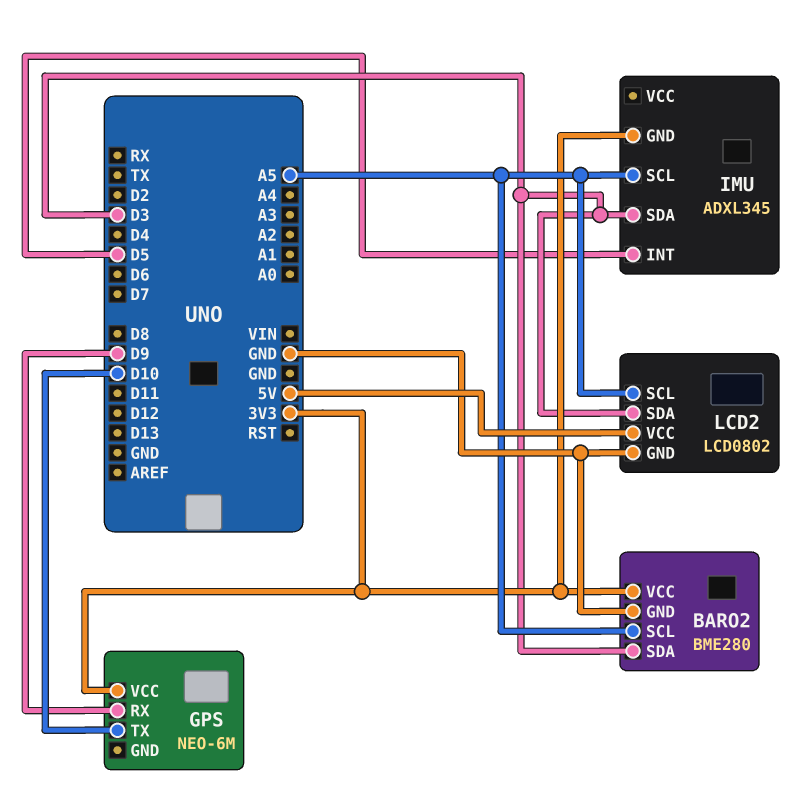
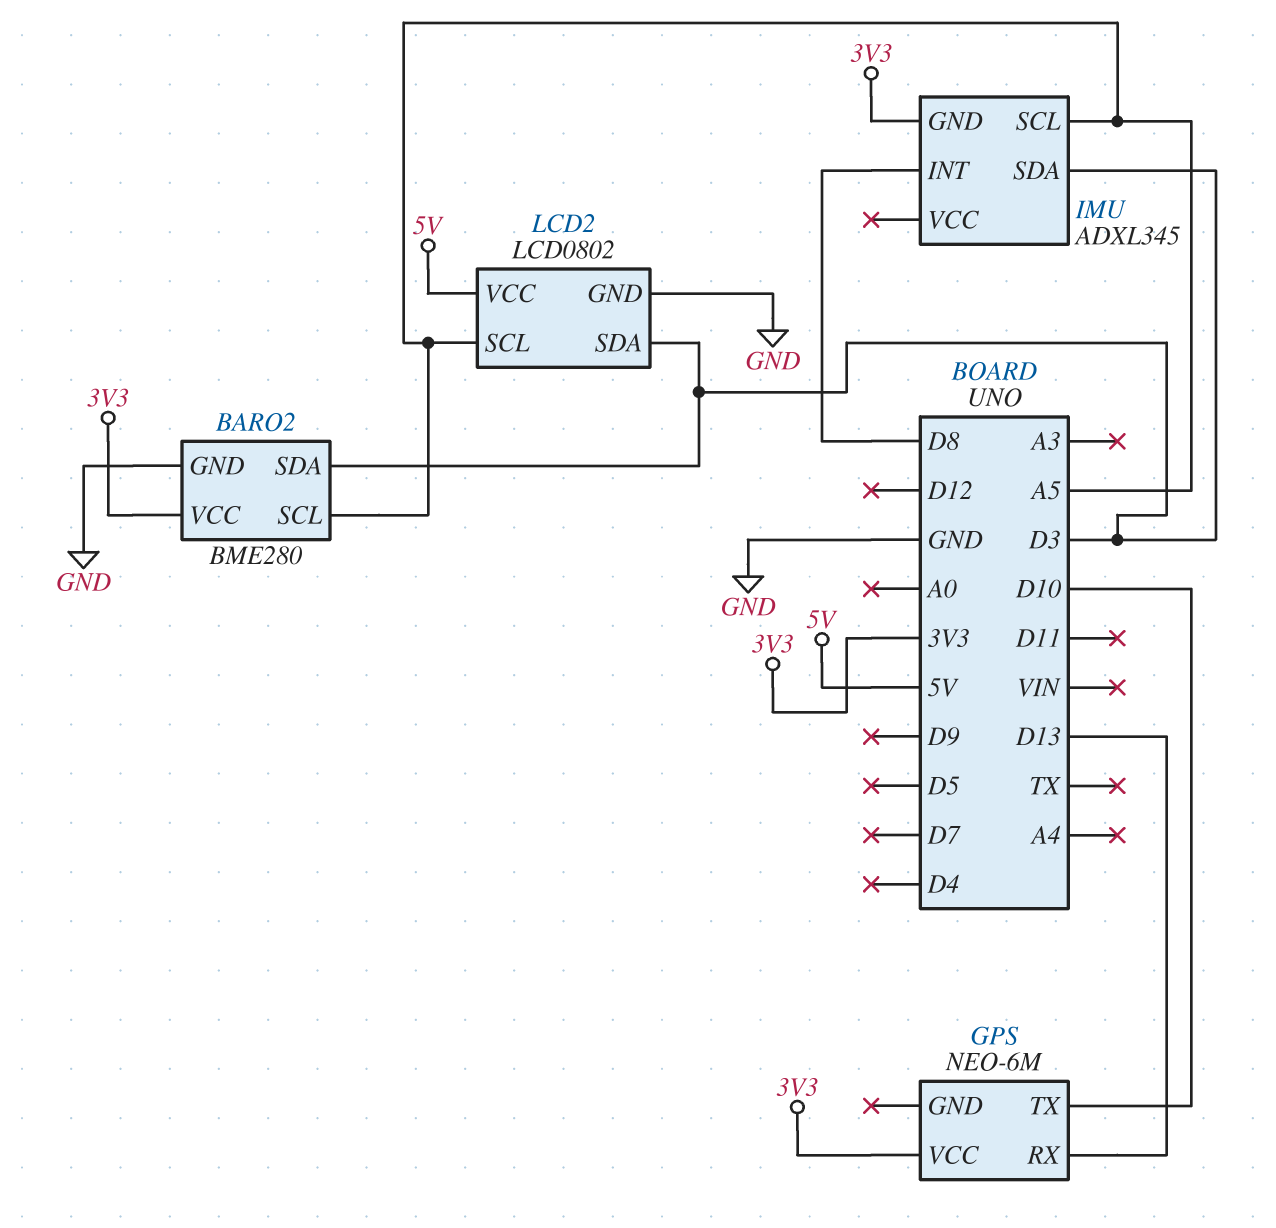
GPS pin RX: D9 -> D13
IMU pin INT: D5 -> D8

